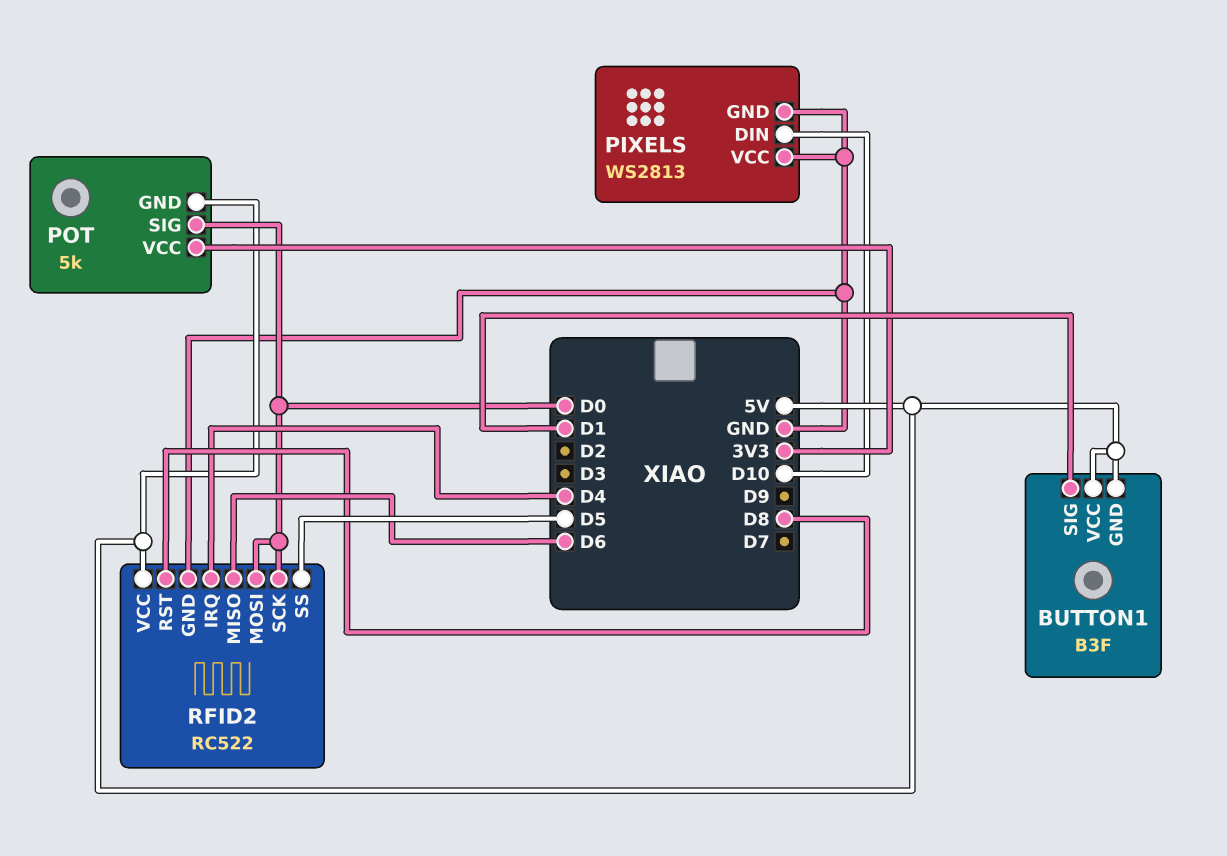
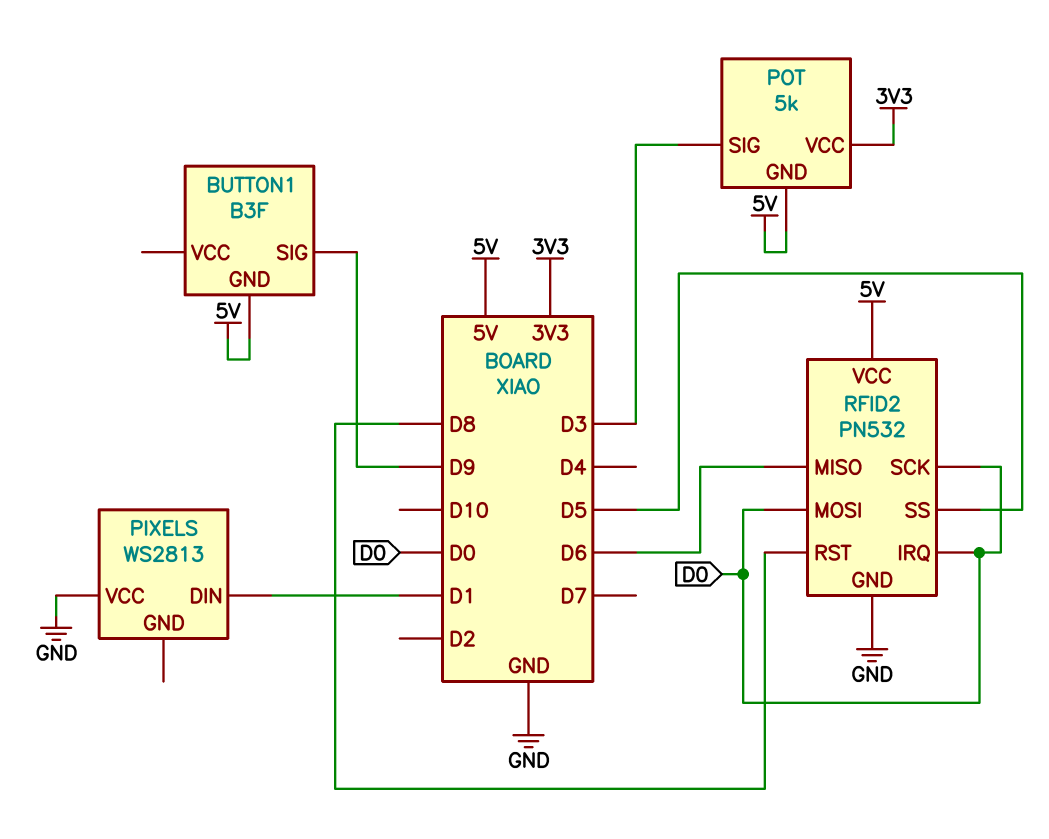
BUTTON1 pin SIG: D1 -> D9
BUTTON1 pin VCC: 5V -> none
PIXELS pin DIN: D10 -> D1
PIXELS pin GND: GND -> none
POT pin SIG: D0 -> D3
RFID2: RC522 -> PN532
RFID2 pin IRQ: D4 -> D0

